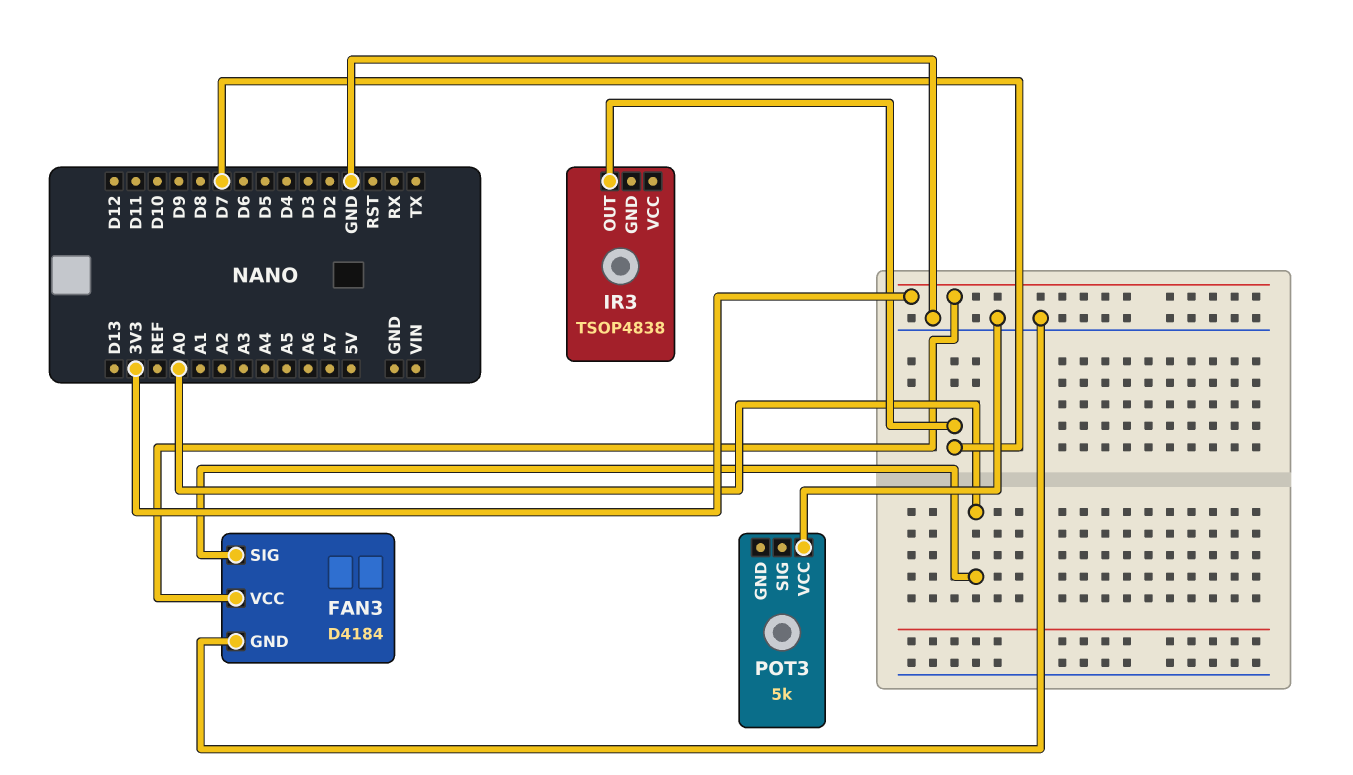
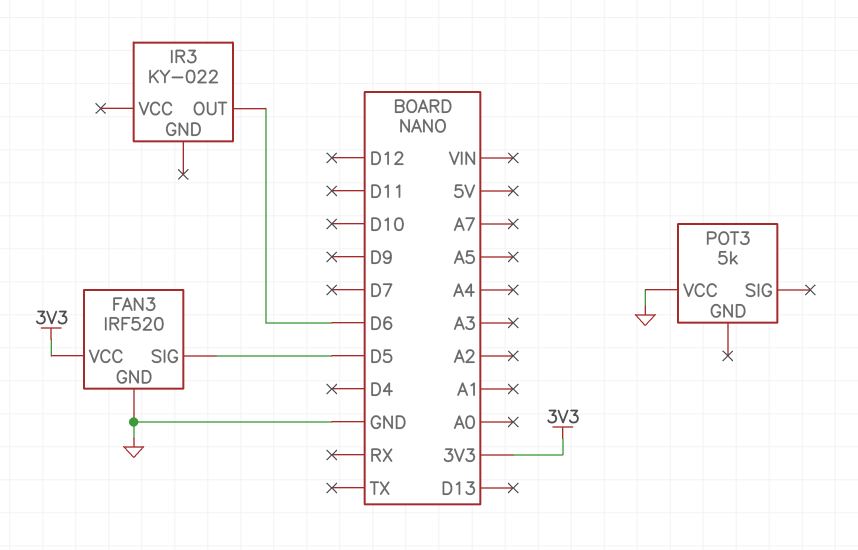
FAN3: D4184 -> IRF520
FAN3 pin SIG: A0 -> D5
IR3: TSOP4838 -> KY-022
IR3 pin OUT: D7 -> D6

